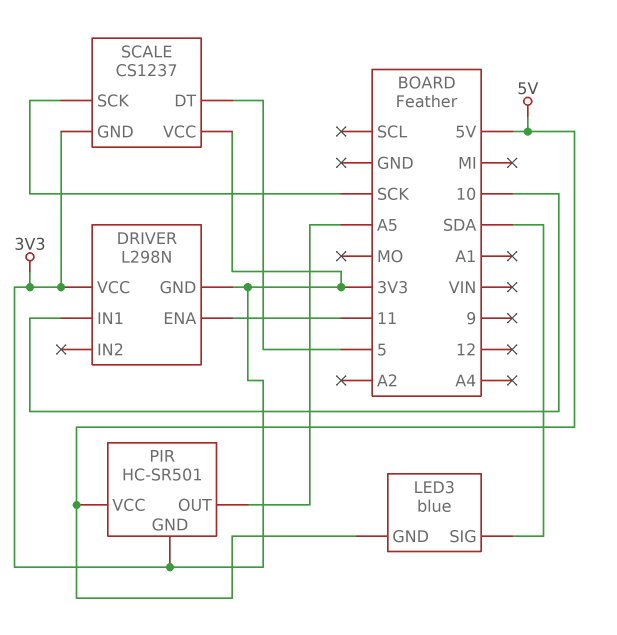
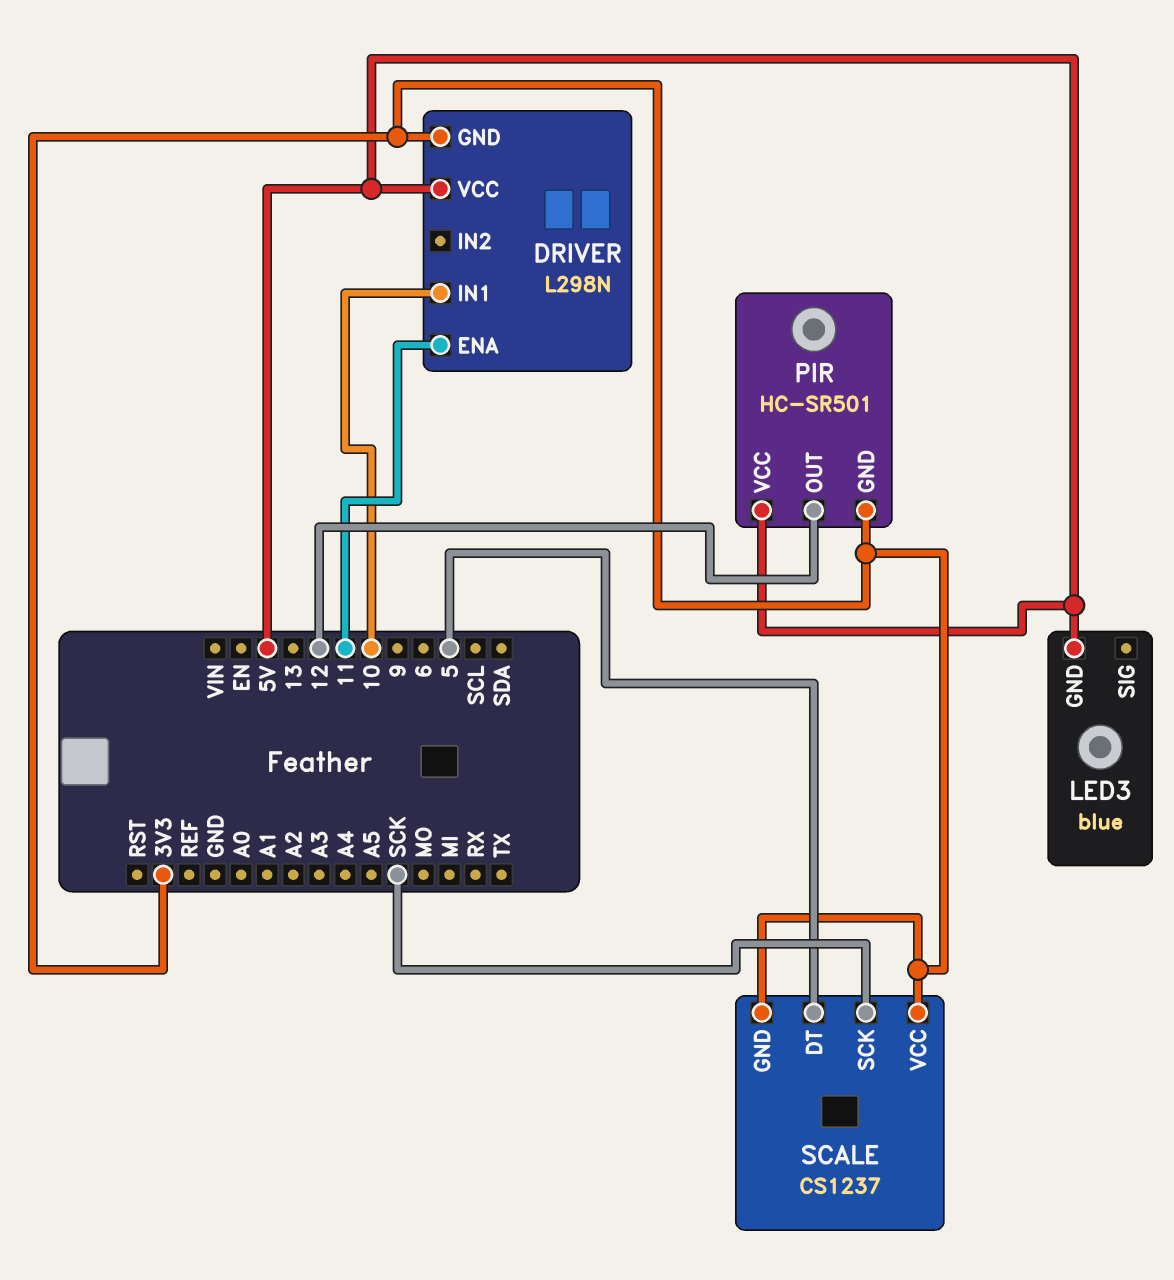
DRIVER pin VCC: 3V3 -> 5V
LED3 pin SIG: SDA -> none
PIR pin OUT: A5 -> 12

